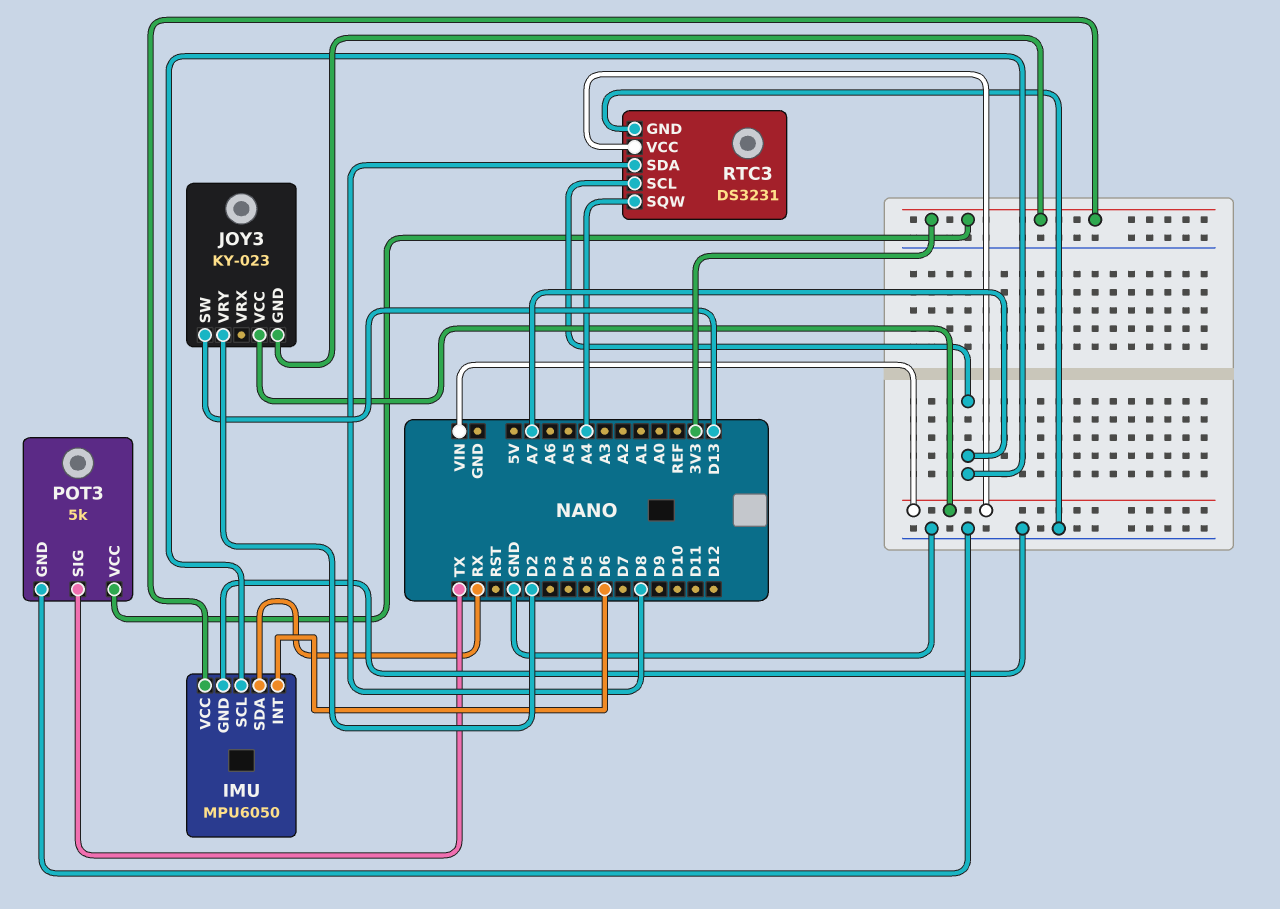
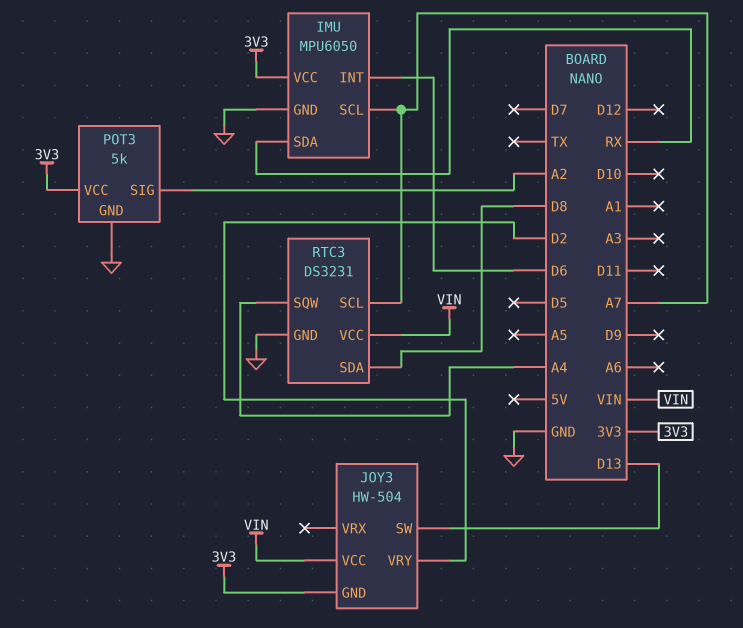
JOY3: KY-023 -> HW-504
POT3 pin SIG: TX -> A2

